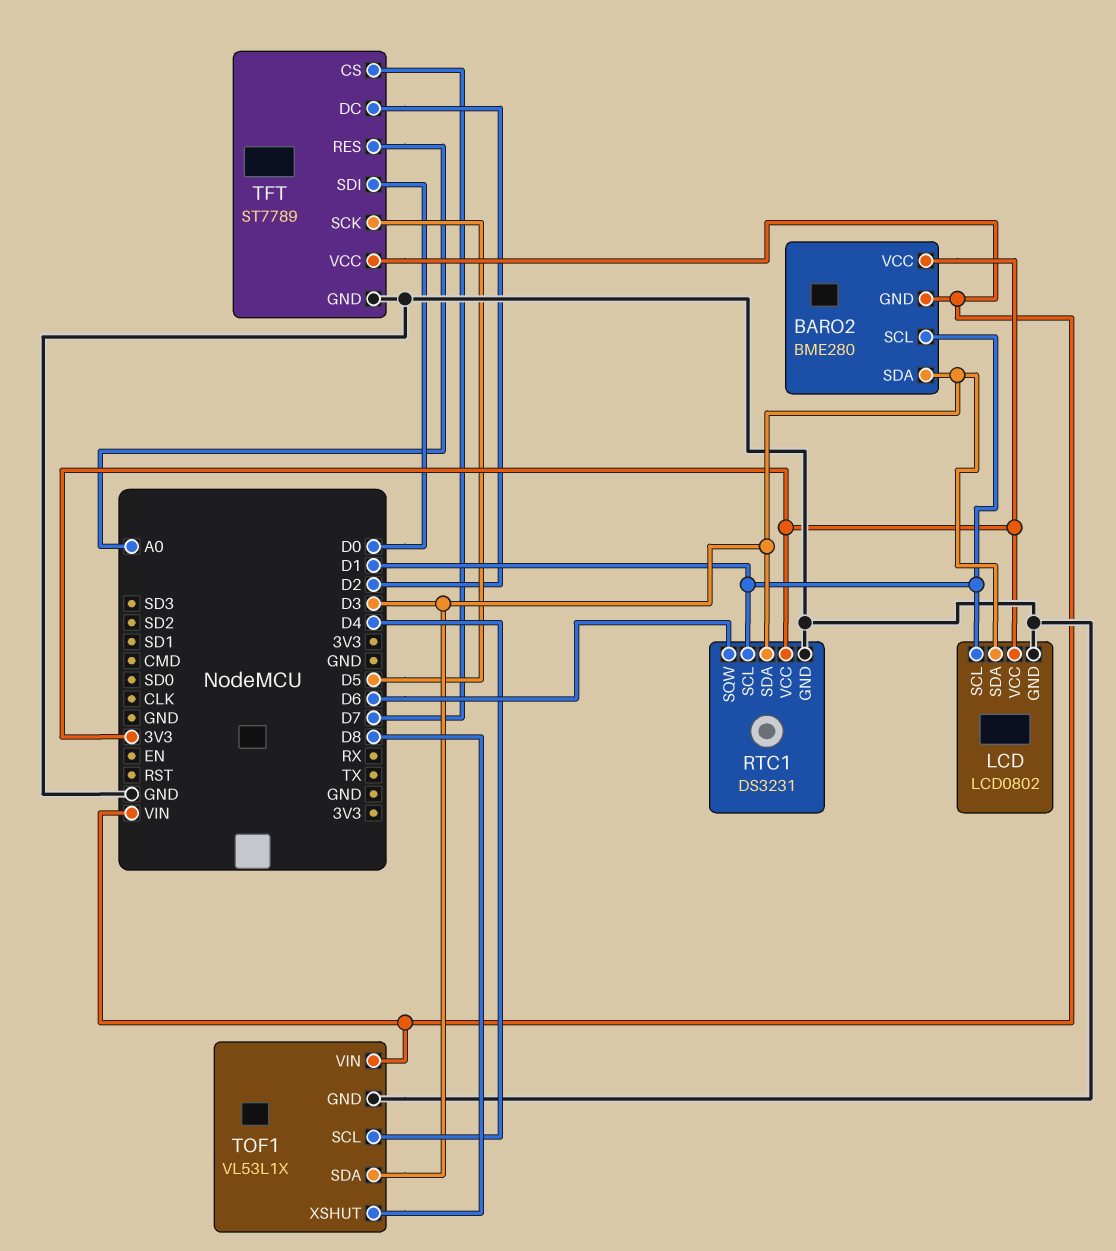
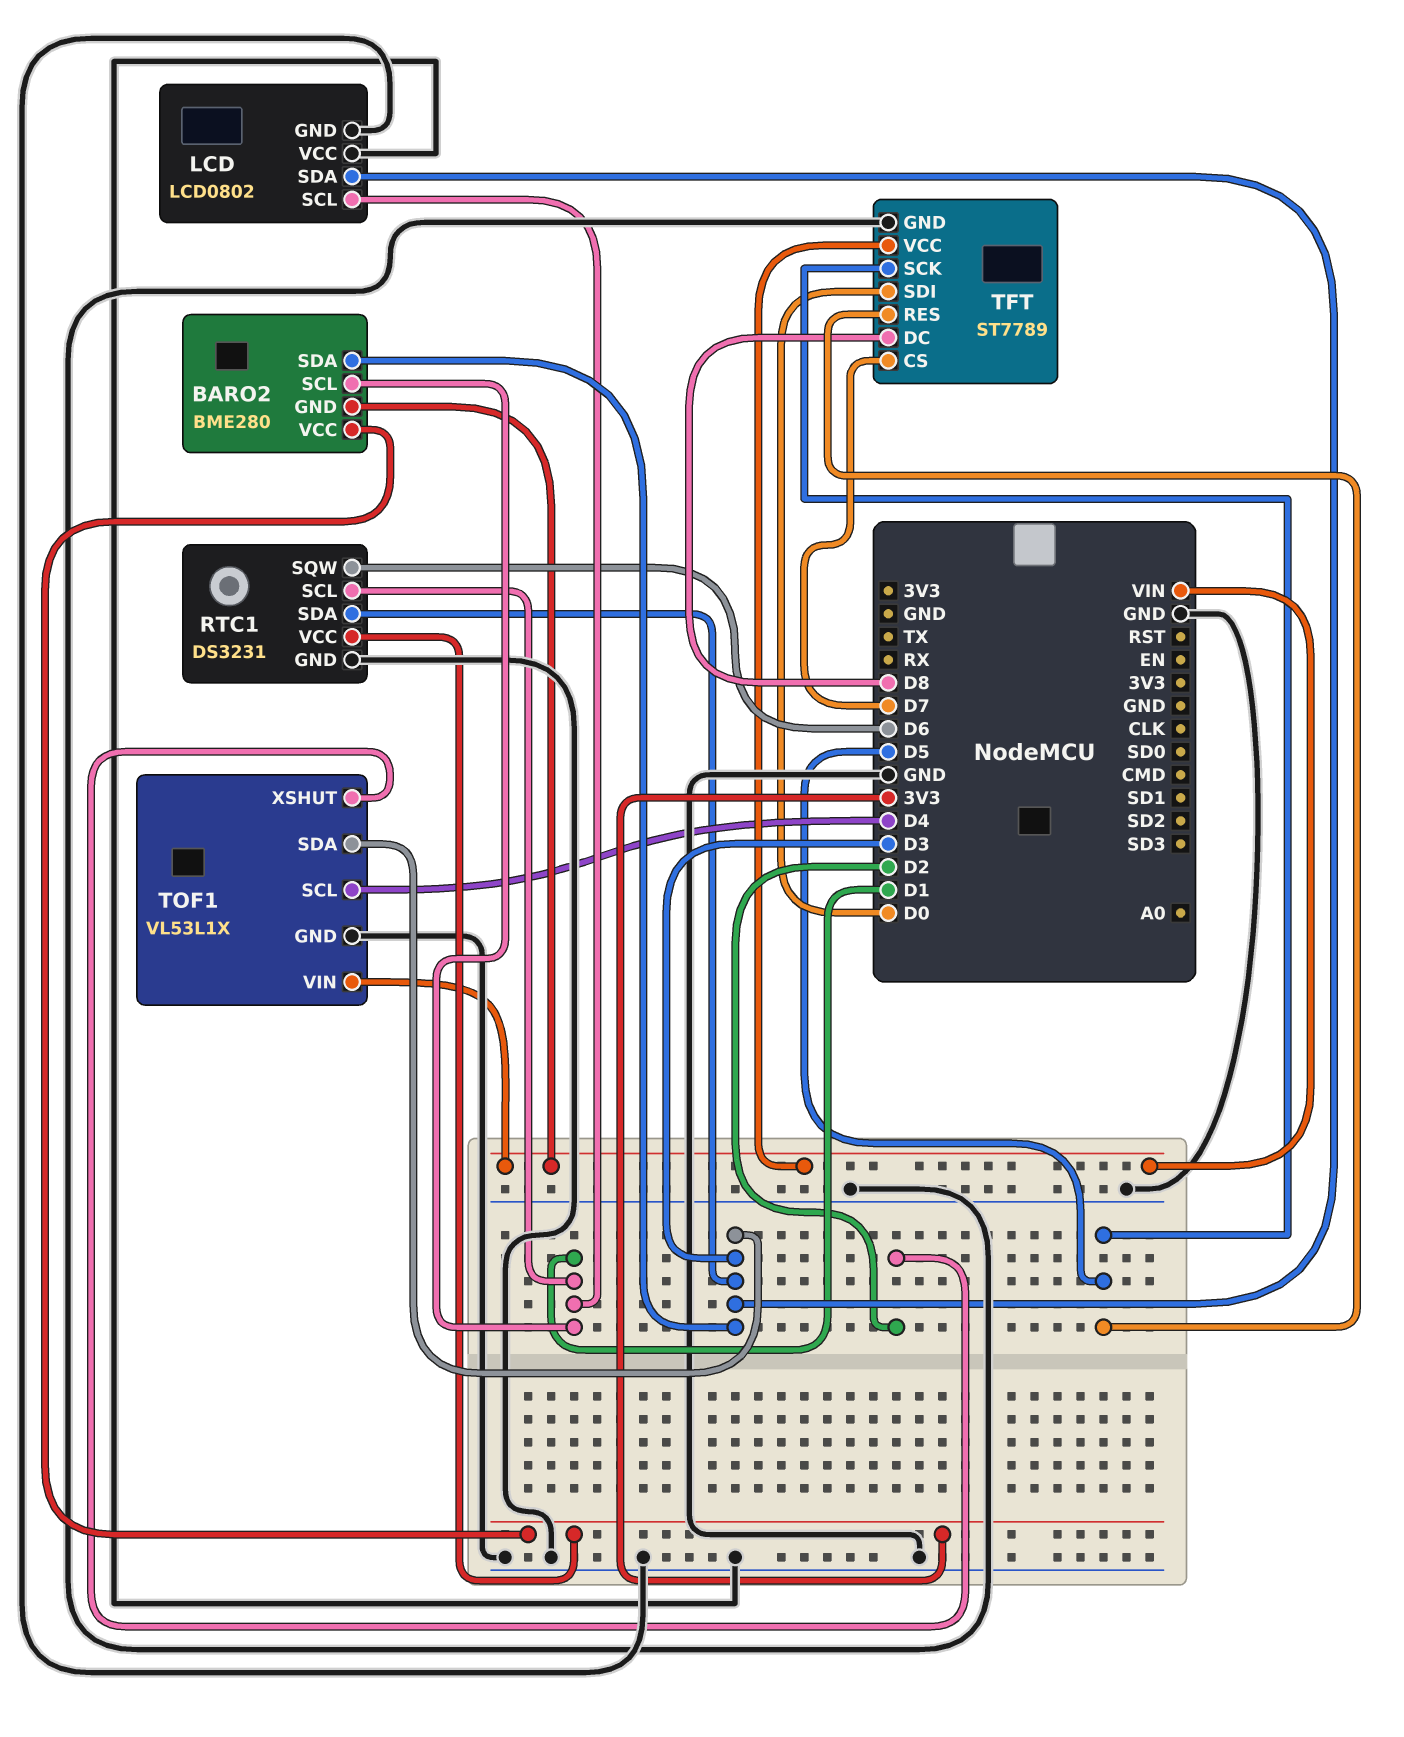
LCD pin VCC: 3V3 -> GND
TFT pin DC: D2 -> D8
TFT pin RES: A0 -> D5
TOF1 pin XSHUT: D8 -> D2

